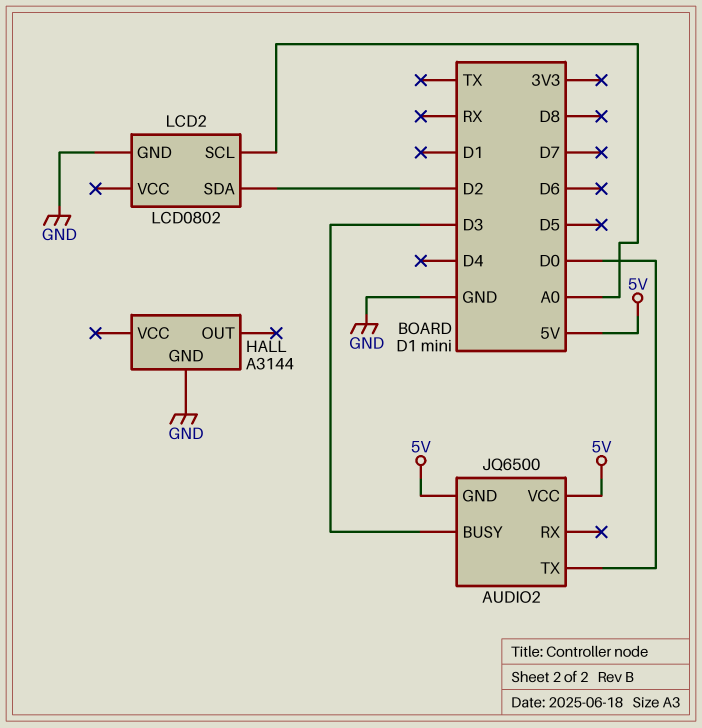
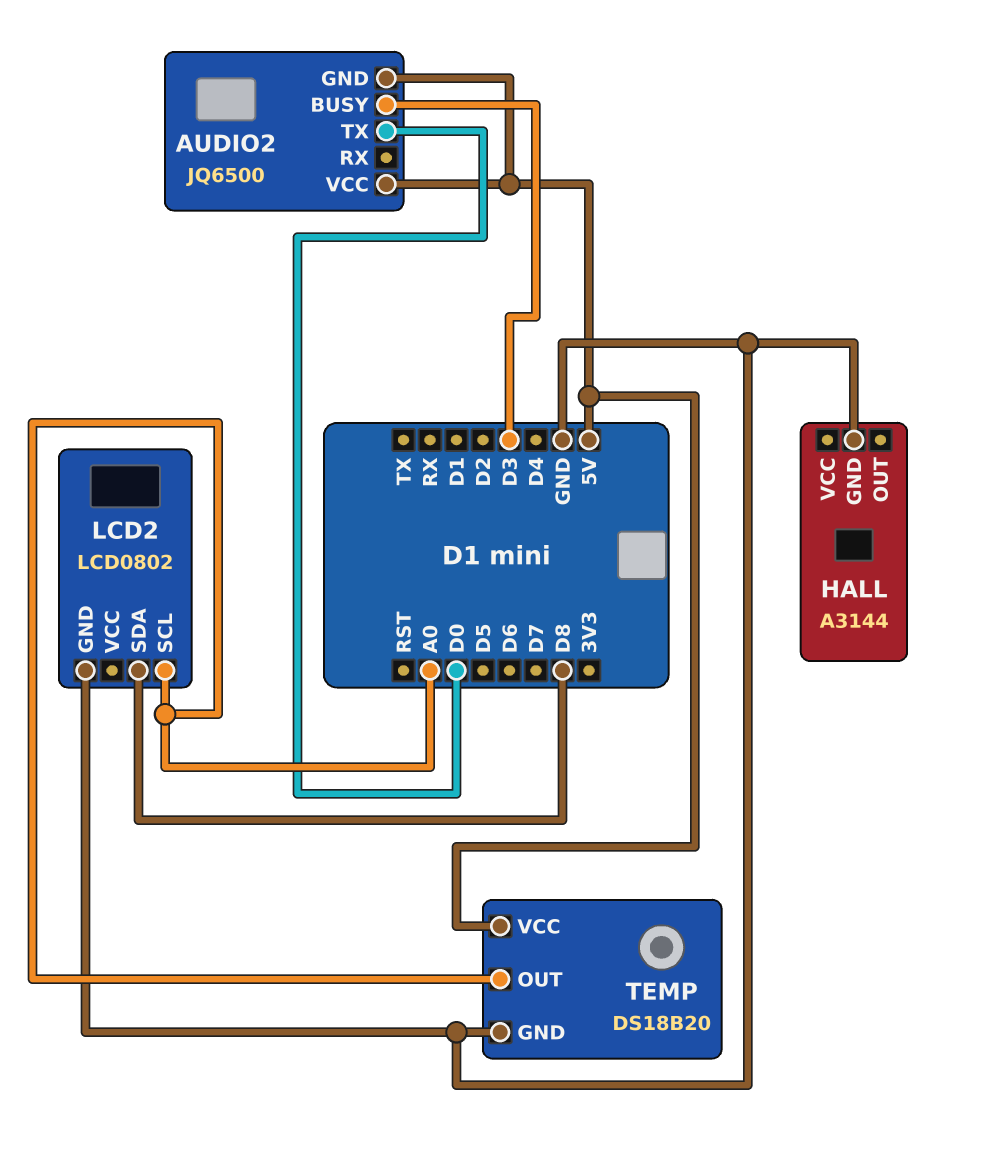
LCD2 pin SDA: D2 -> D8
TEMP: none -> DS18B20
TEMP pin GND: none -> GND
TEMP pin OUT: none -> A0
TEMP pin VCC: none -> 5V

